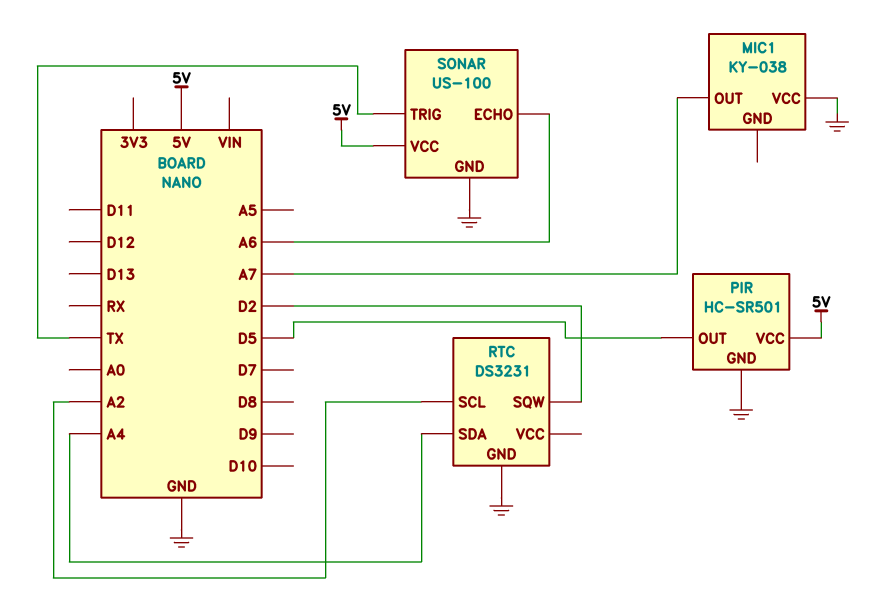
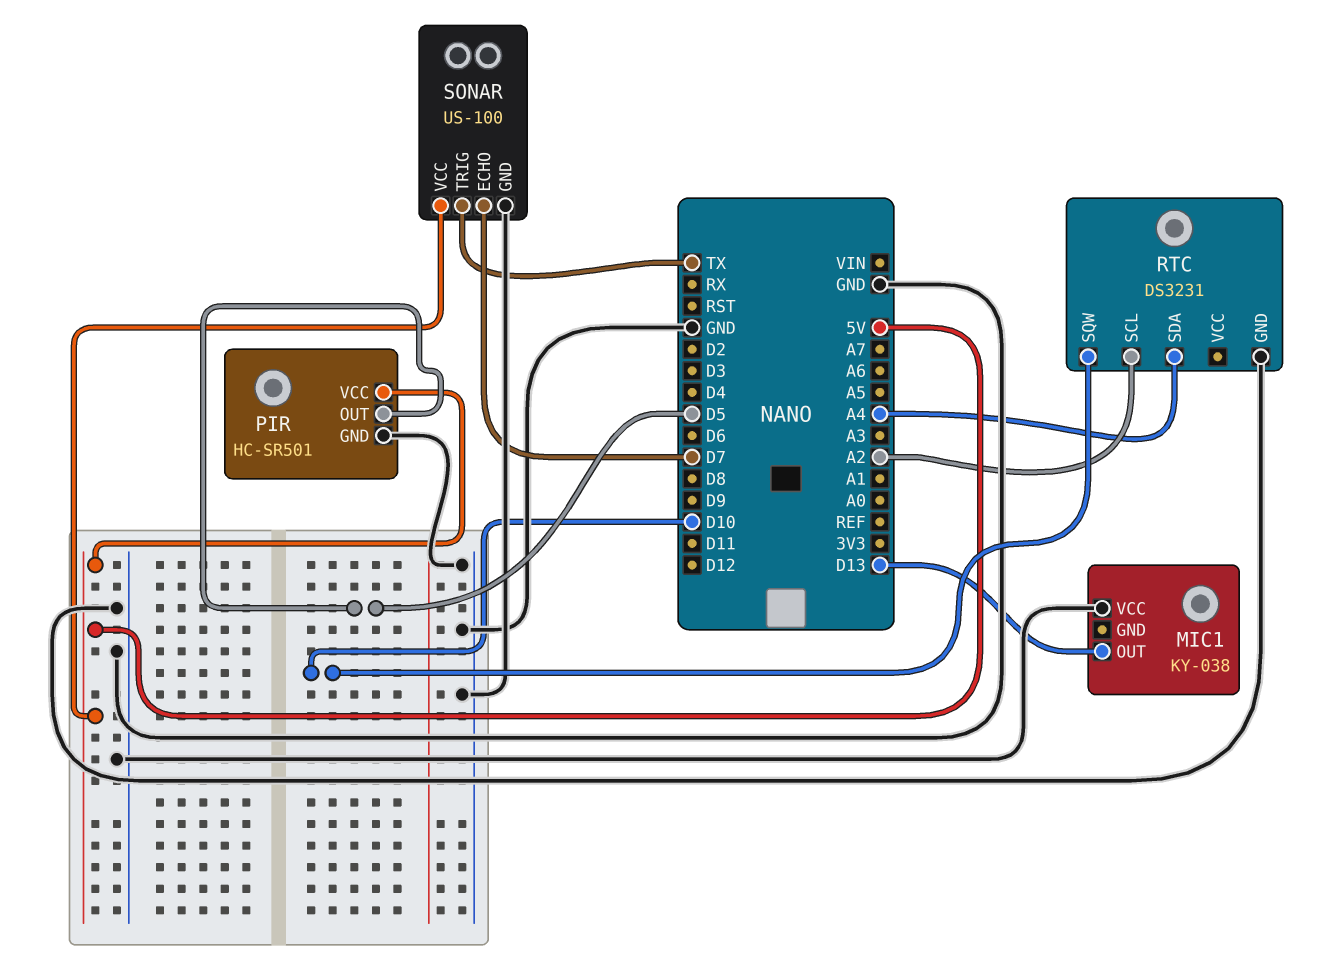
MIC1 pin OUT: A7 -> D13
RTC pin SQW: D2 -> D10
SONAR pin ECHO: A6 -> D7

